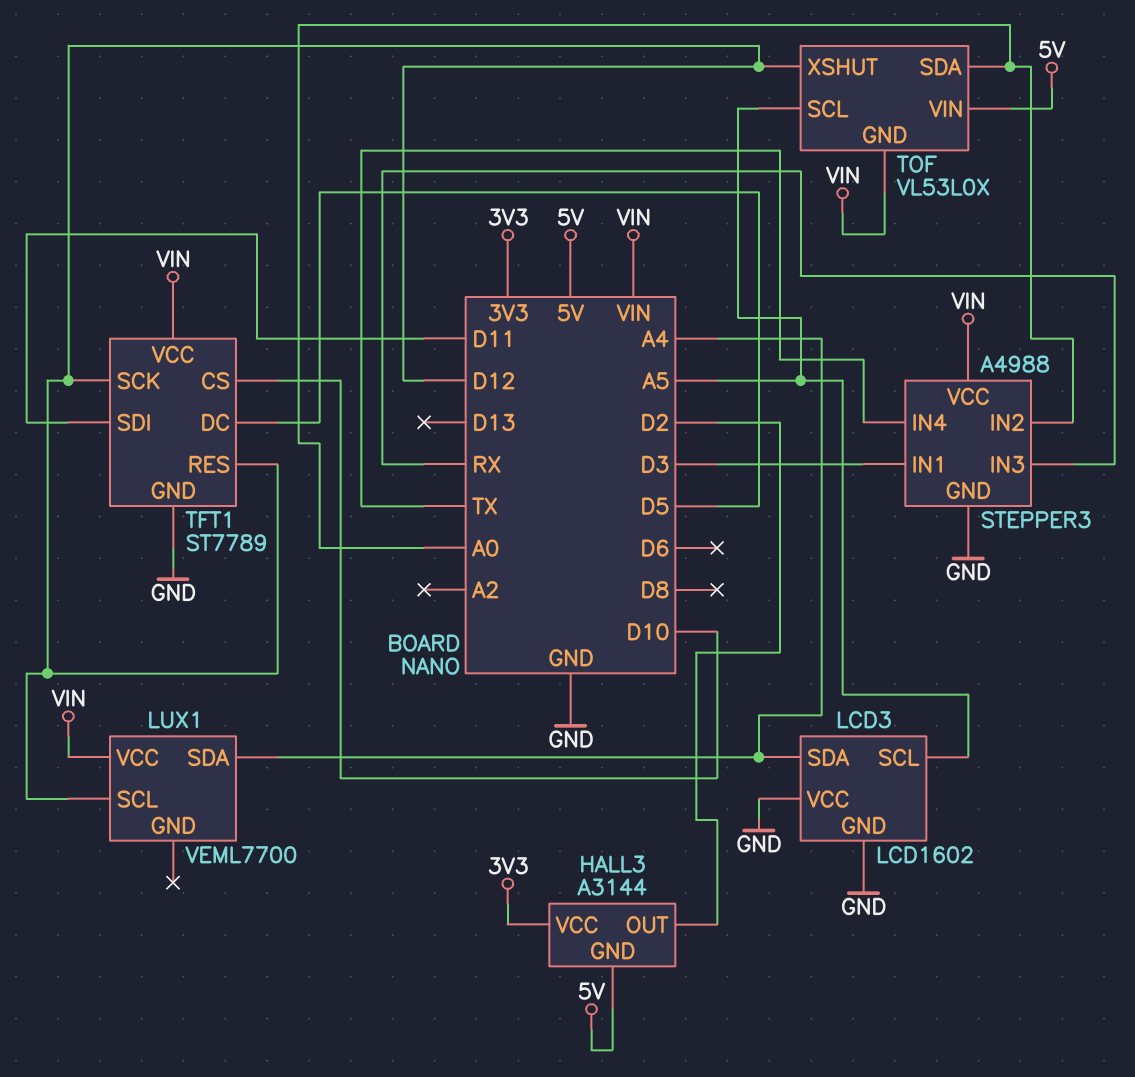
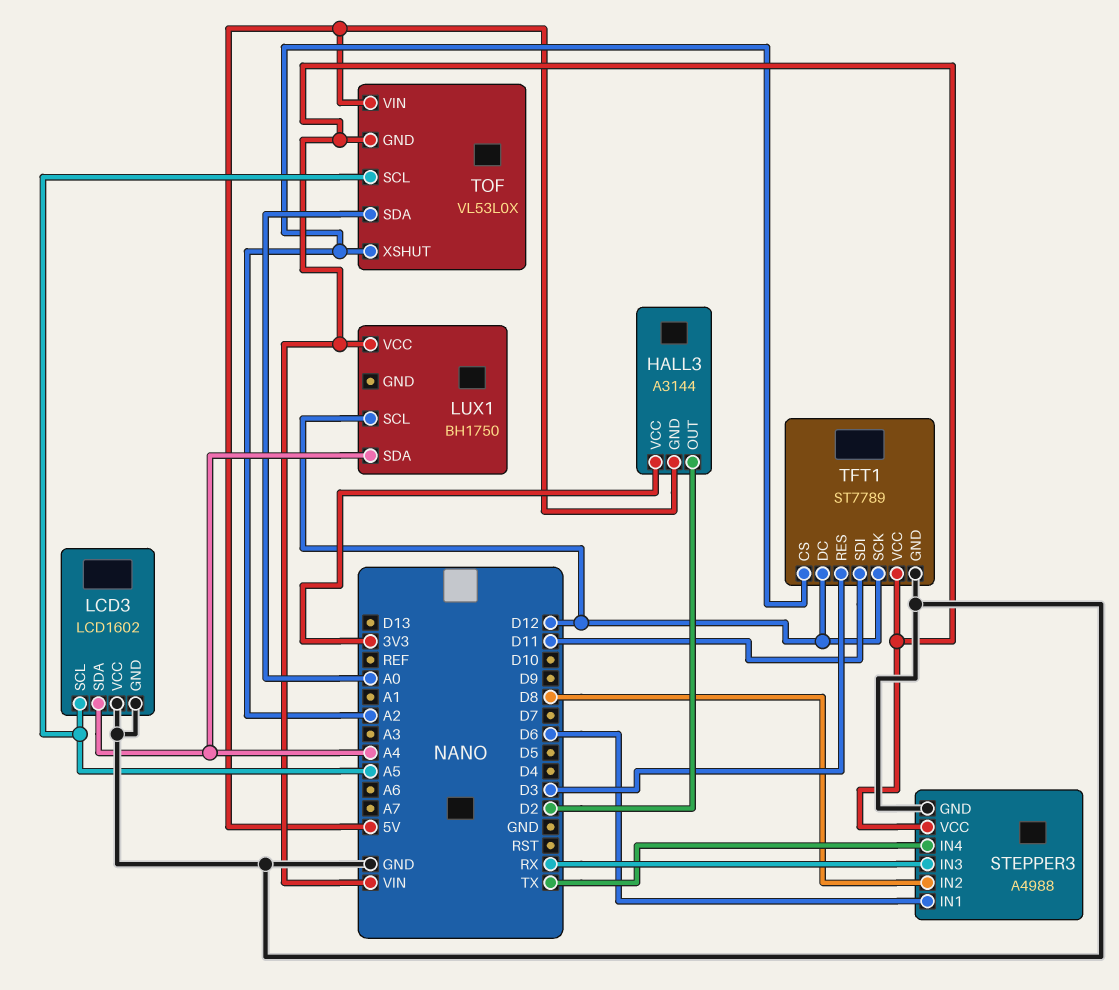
LUX1: VEML7700 -> BH1750
STEPPER3 pin IN1: D3 -> D6
STEPPER3 pin IN2: A0 -> D8
TFT1 pin CS: D10 -> A2
TFT1 pin DC: D5 -> D12
TFT1 pin RES: D12 -> D3
TOF pin XSHUT: D12 -> A2

